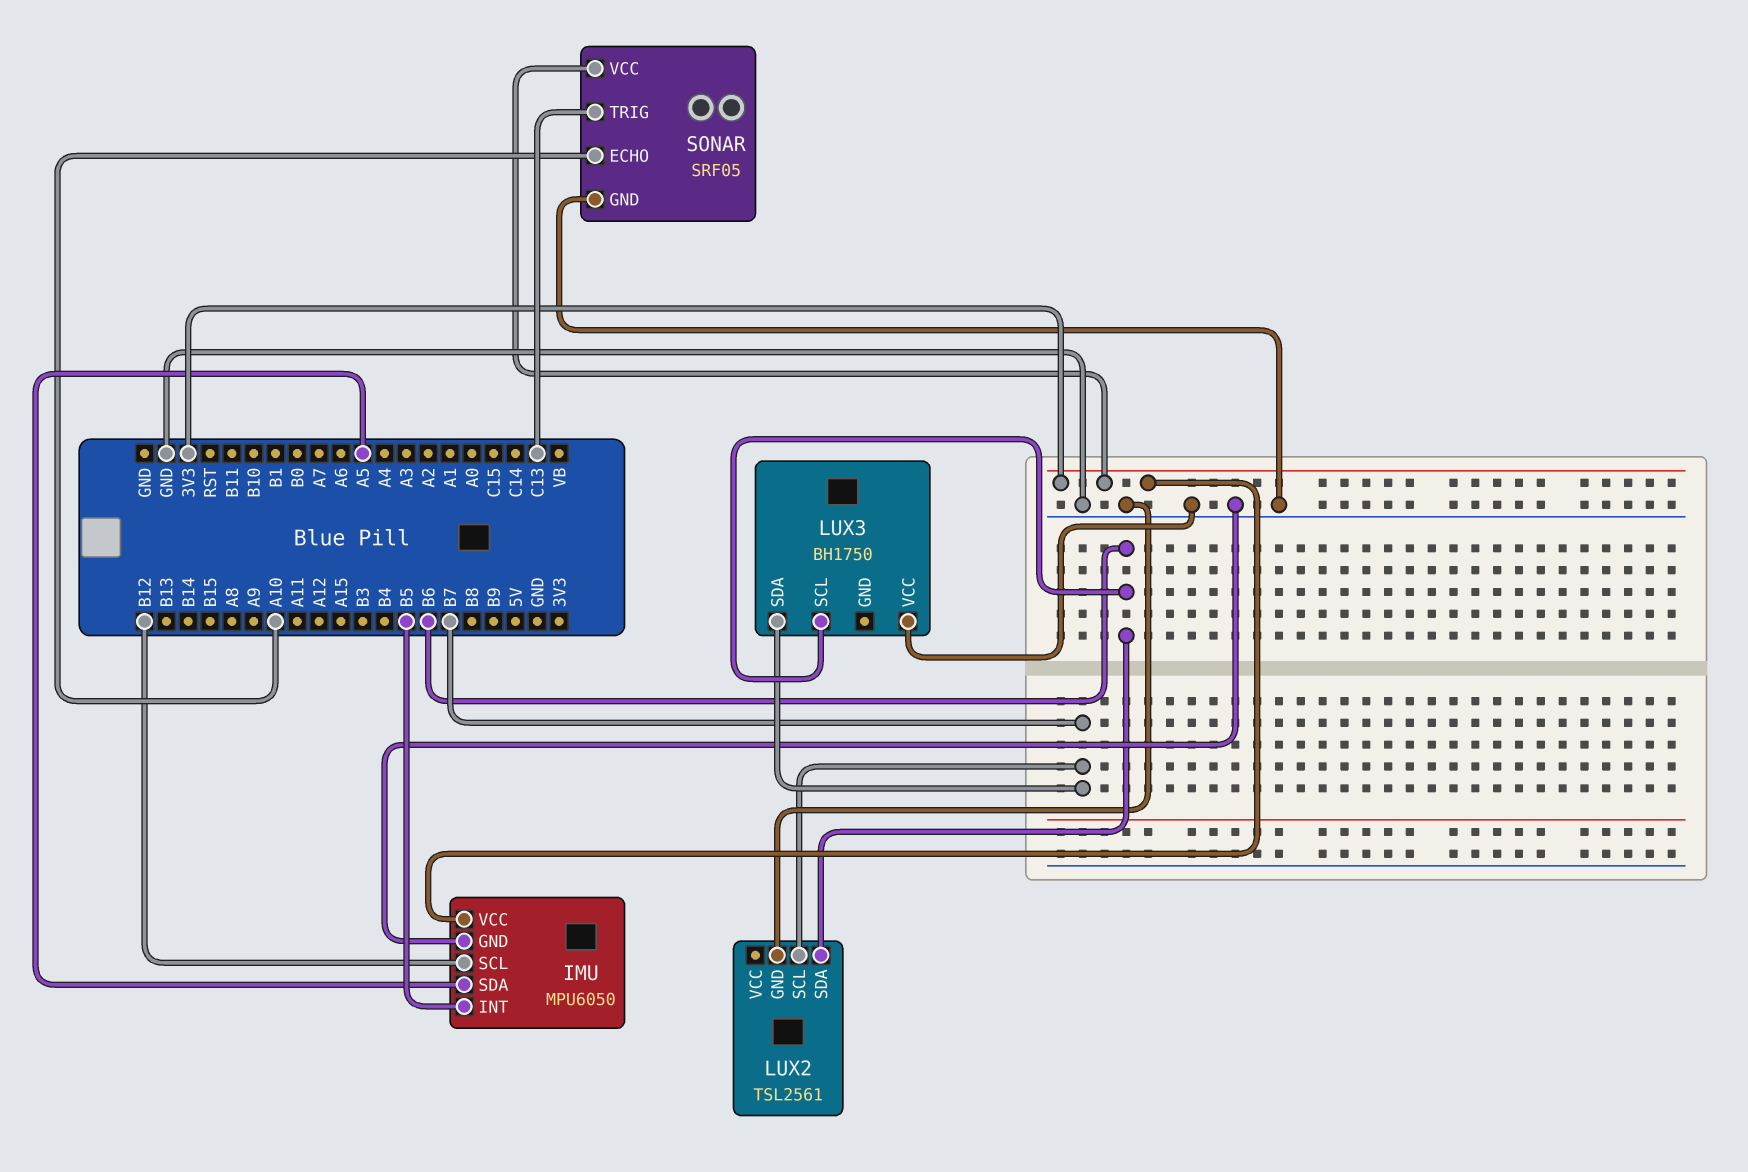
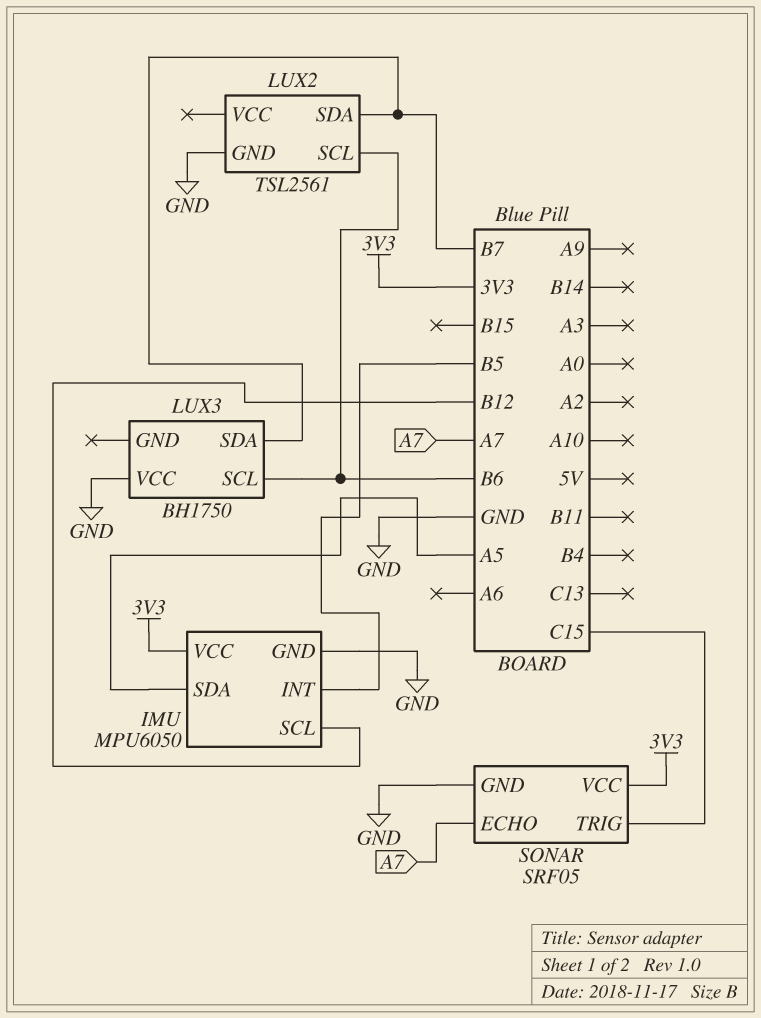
LUX2 pin SCL: B7 -> B6
LUX2 pin SDA: B6 -> B7
SONAR pin ECHO: A10 -> A7
SONAR pin TRIG: C13 -> C15

